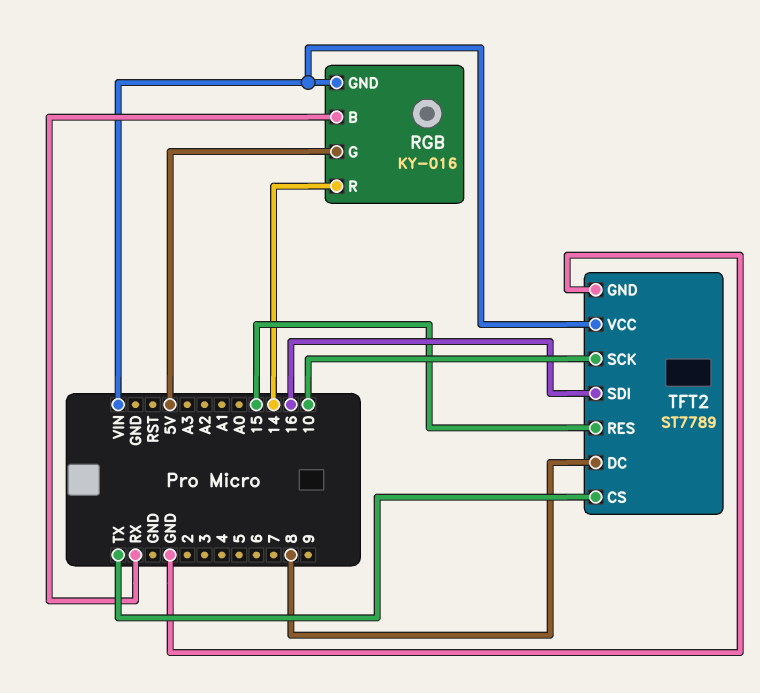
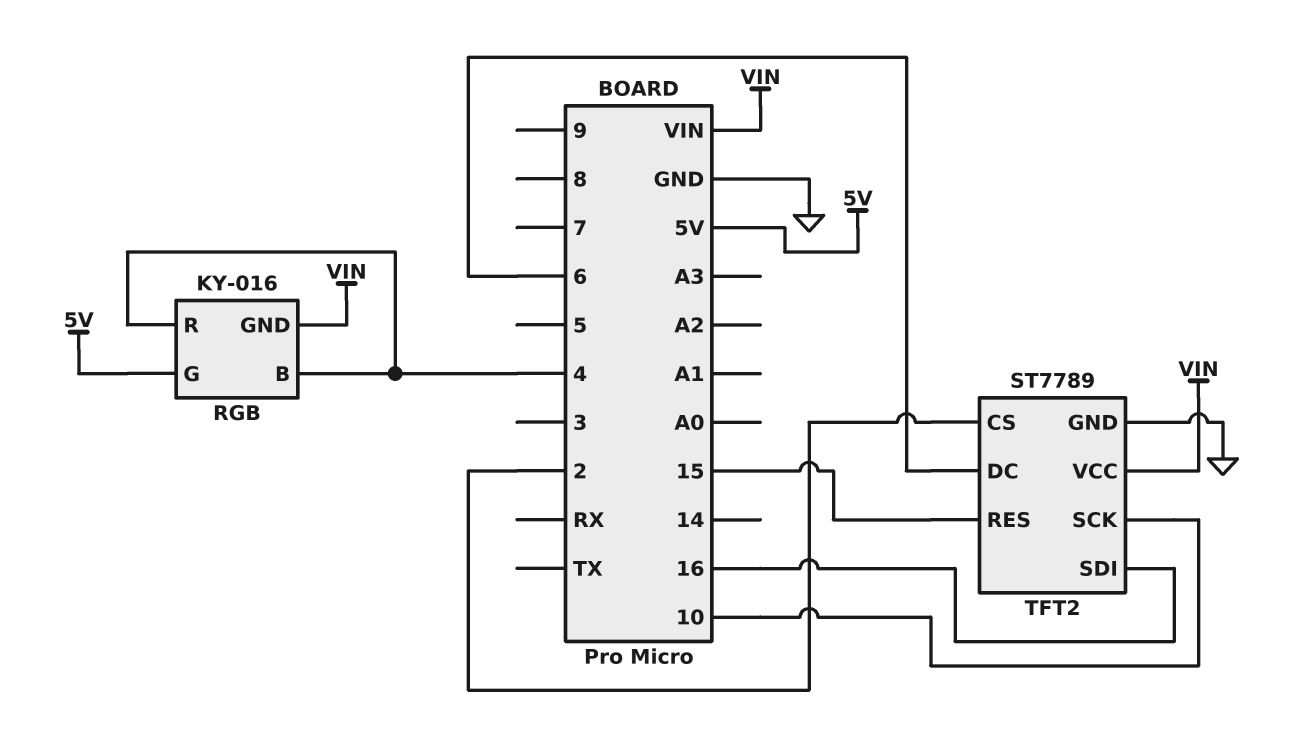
RGB pin B: RX -> 4
RGB pin R: 14 -> 4
TFT2 pin CS: TX -> 2
TFT2 pin DC: 8 -> 6

